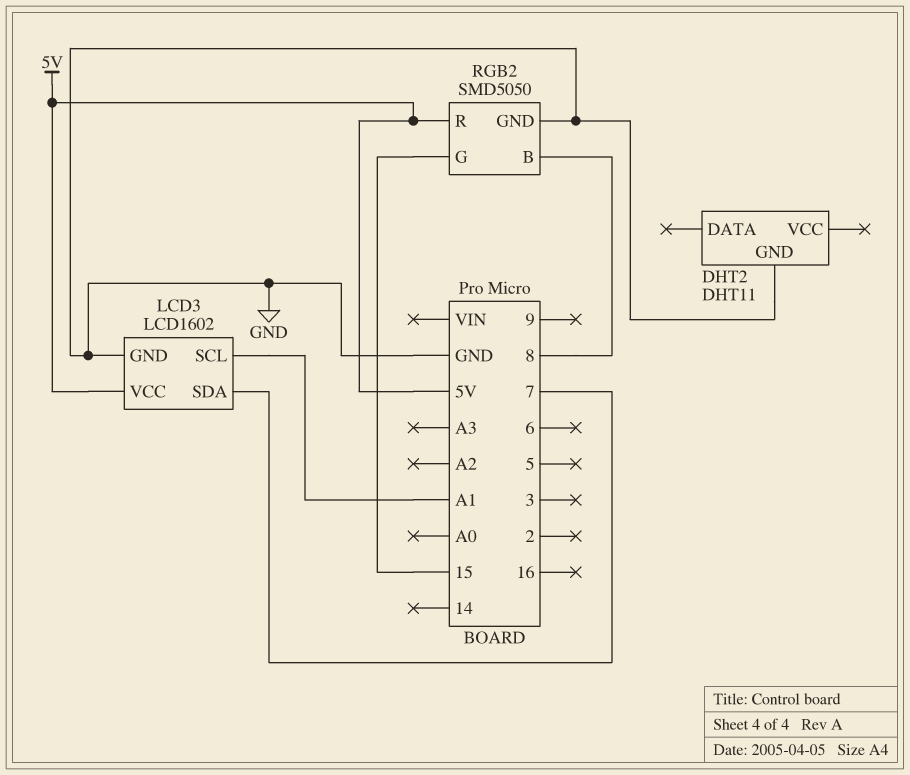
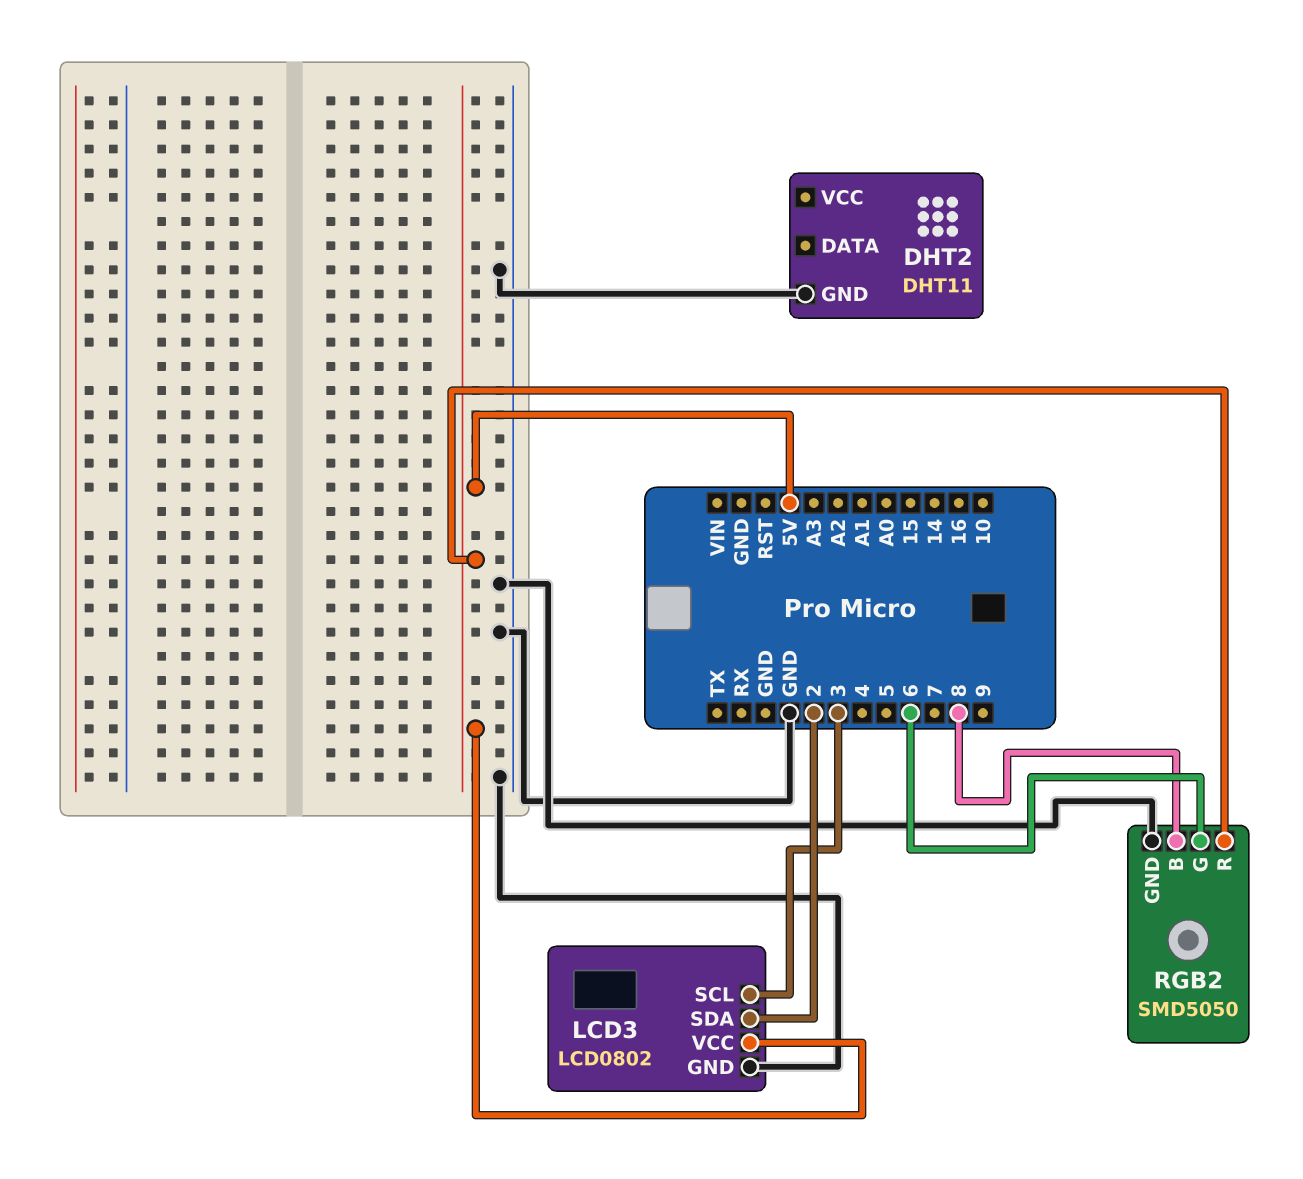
LCD3: LCD1602 -> LCD0802
LCD3 pin SCL: A1 -> 3
LCD3 pin SDA: 7 -> 2
RGB2 pin G: 15 -> 6

